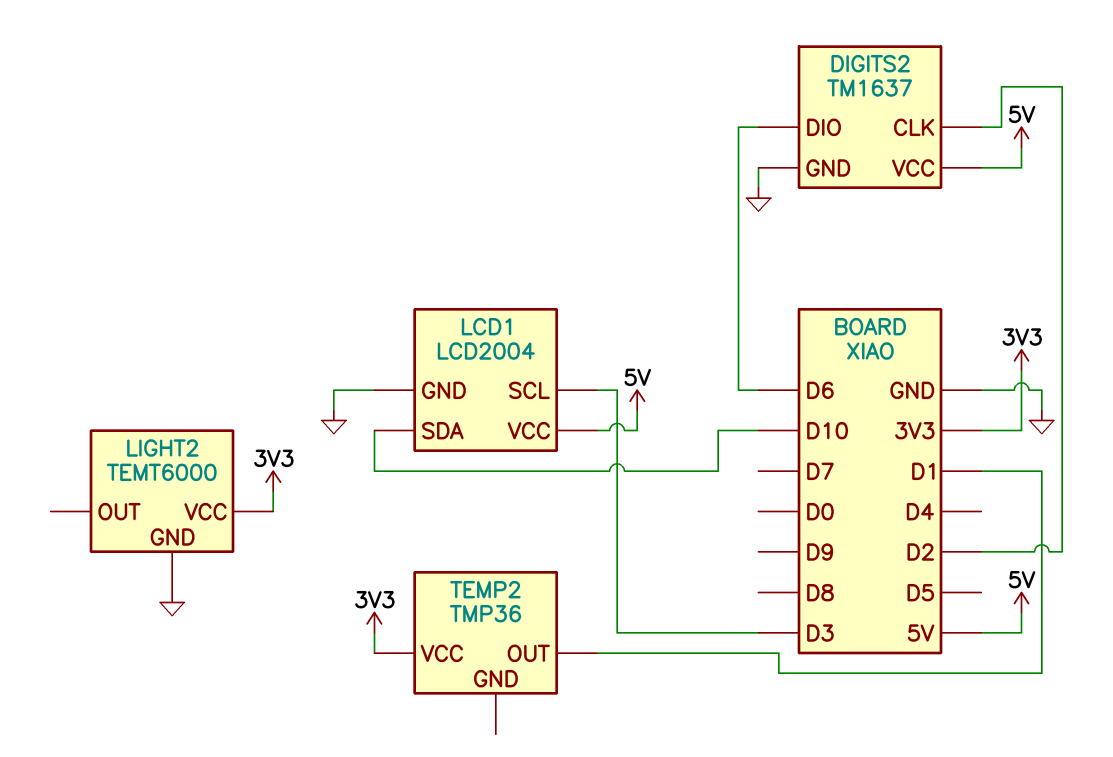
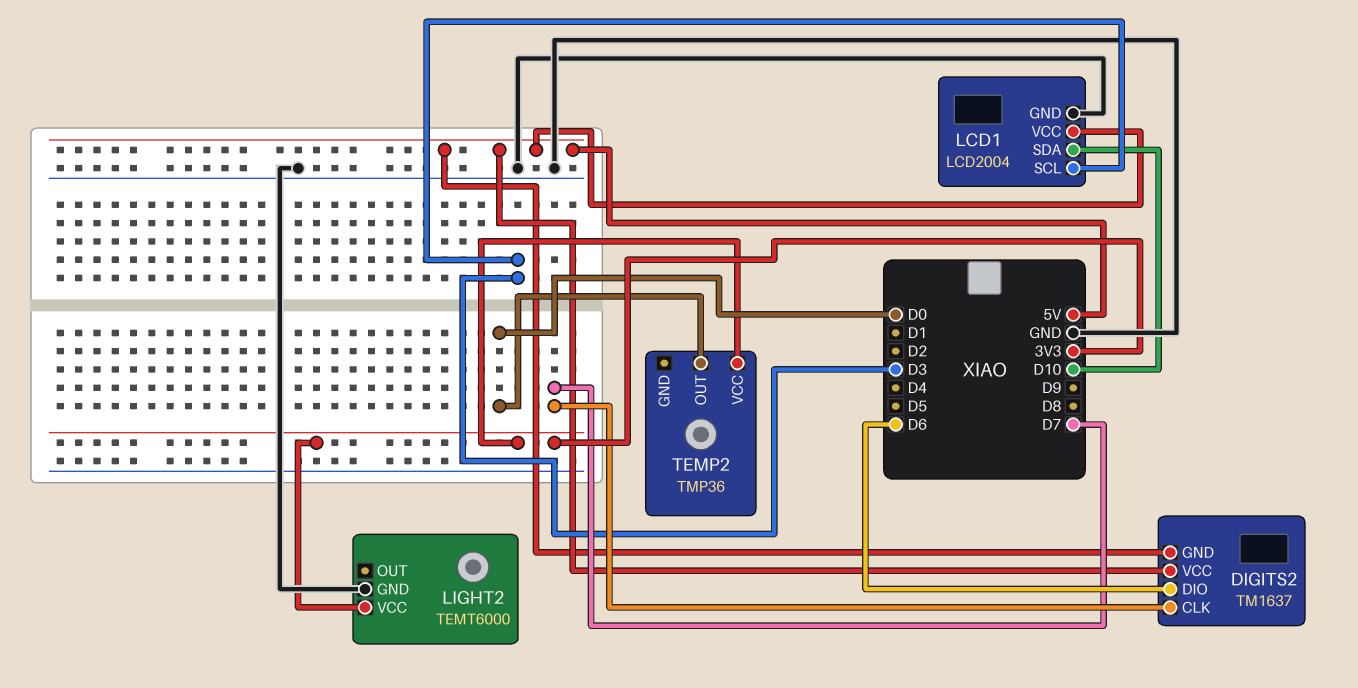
DIGITS2 pin CLK: D2 -> D7
DIGITS2 pin GND: GND -> 5V
TEMP2 pin OUT: D1 -> D0

